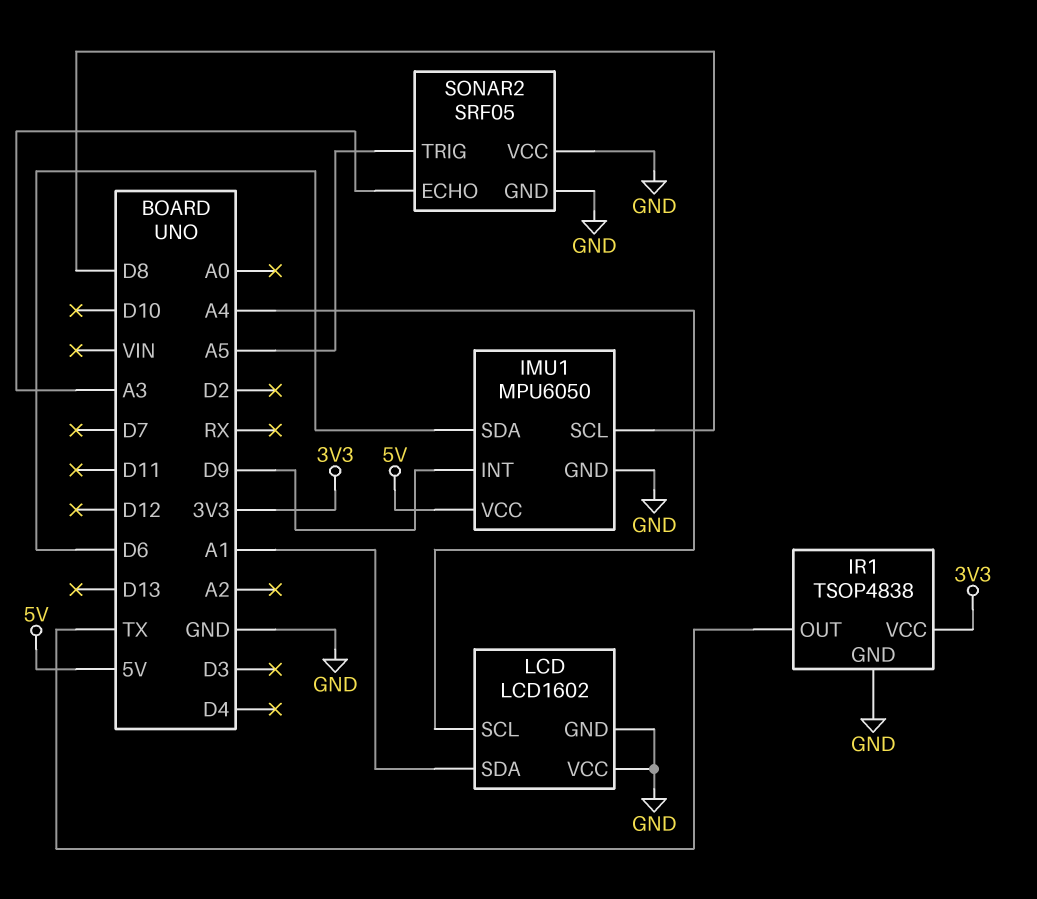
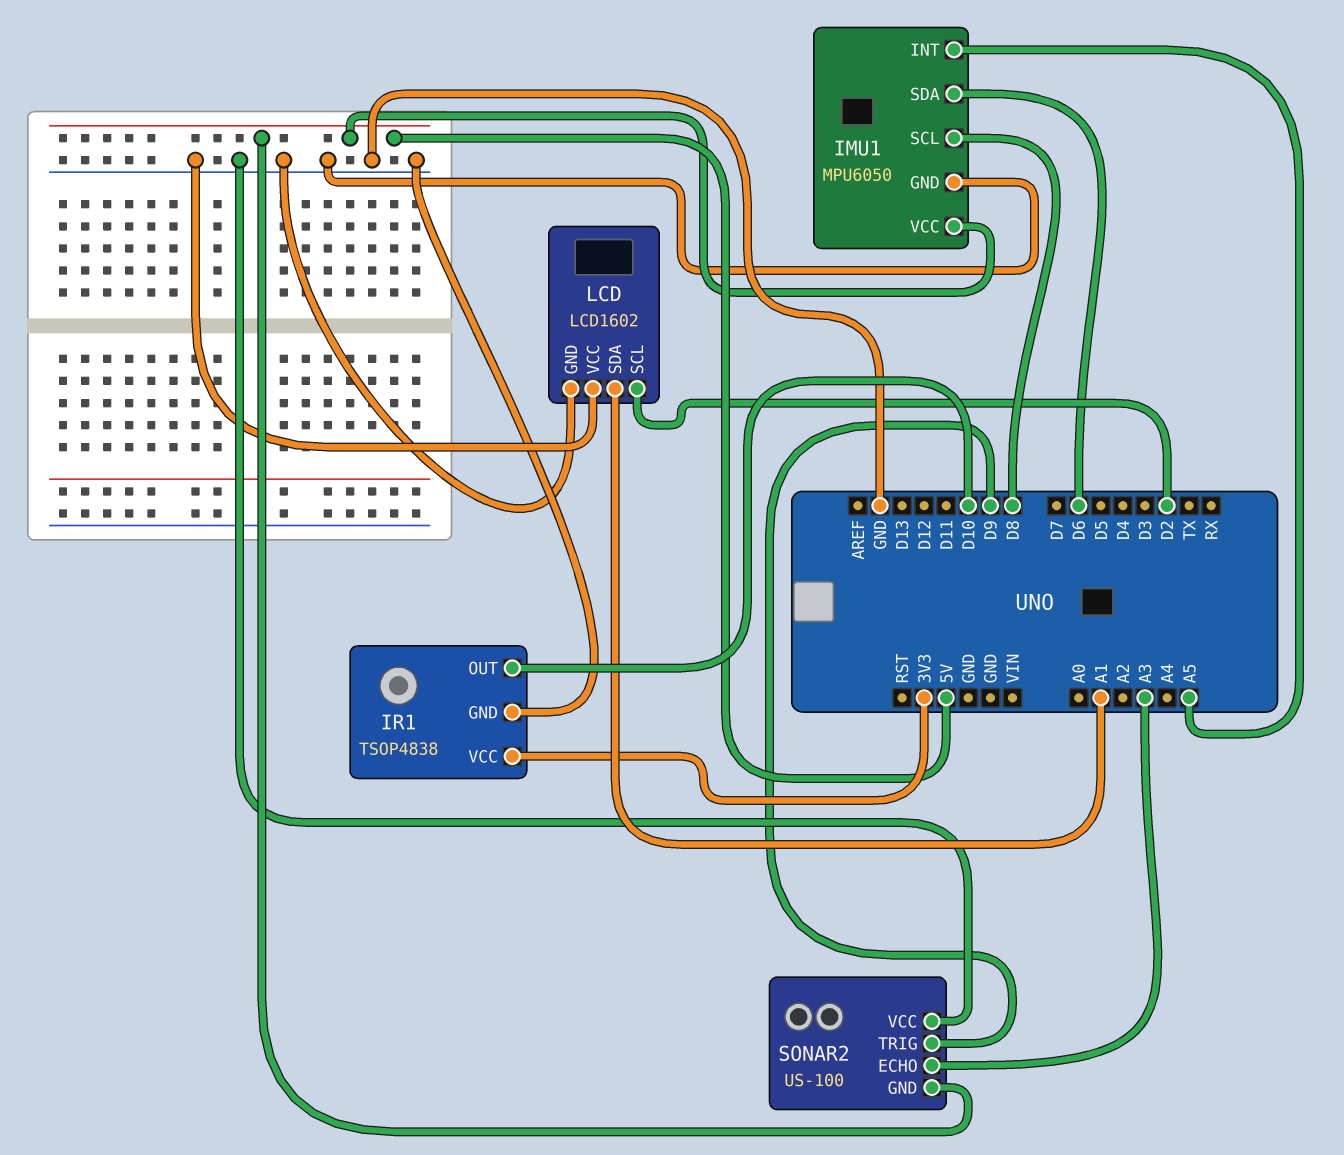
IMU1 pin INT: D9 -> A5
IR1 pin OUT: TX -> D10
LCD pin SCL: A4 -> D2
SONAR2: SRF05 -> US-100
SONAR2 pin GND: GND -> 5V
SONAR2 pin TRIG: A5 -> D9

